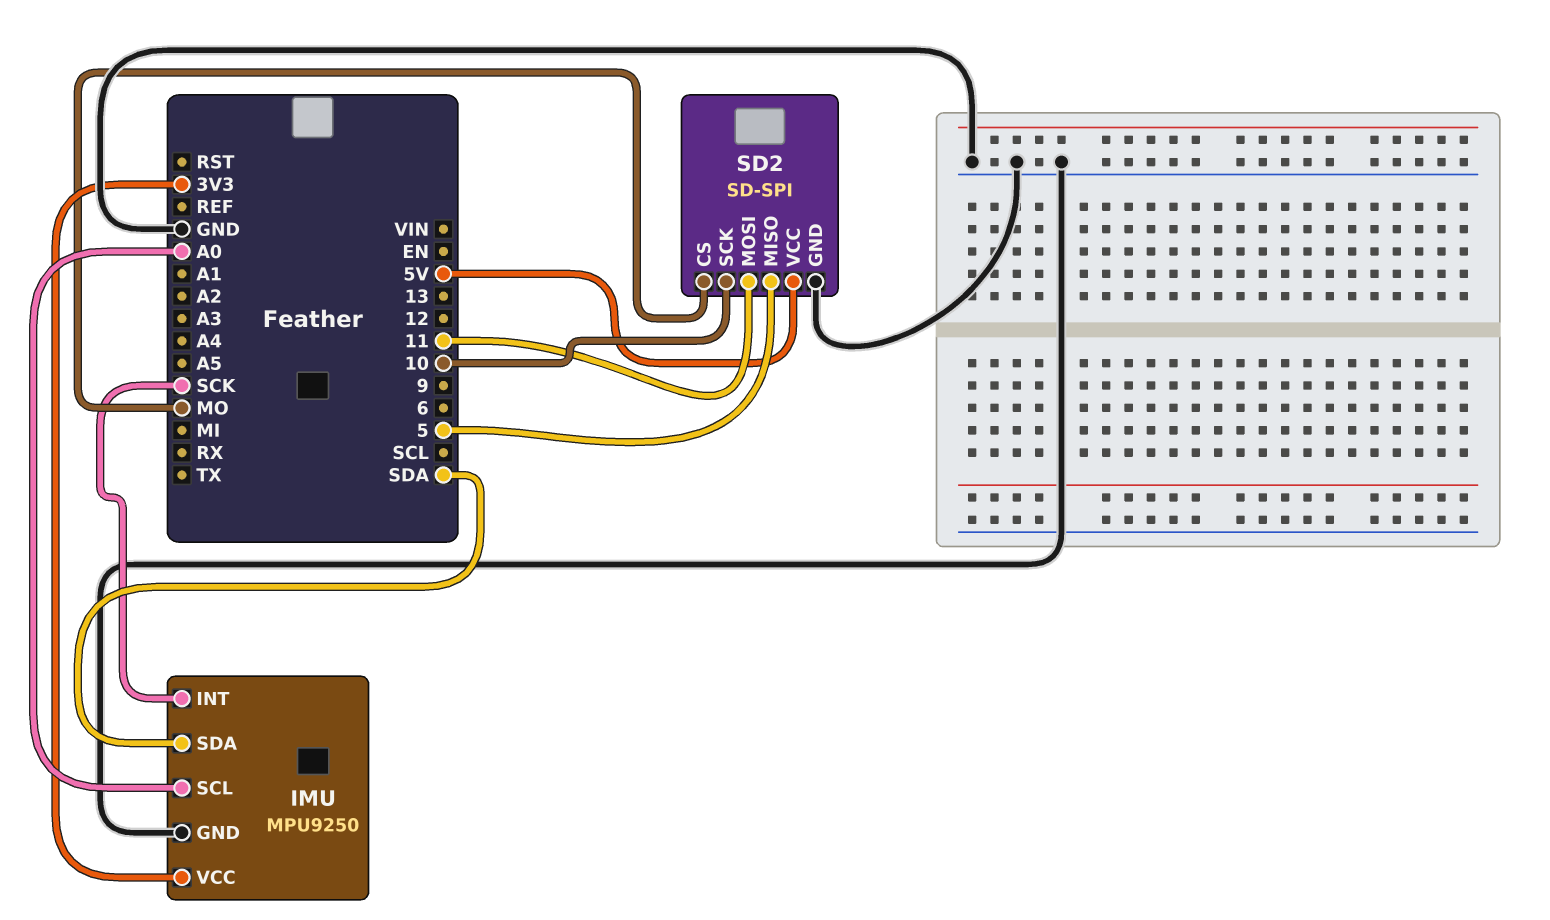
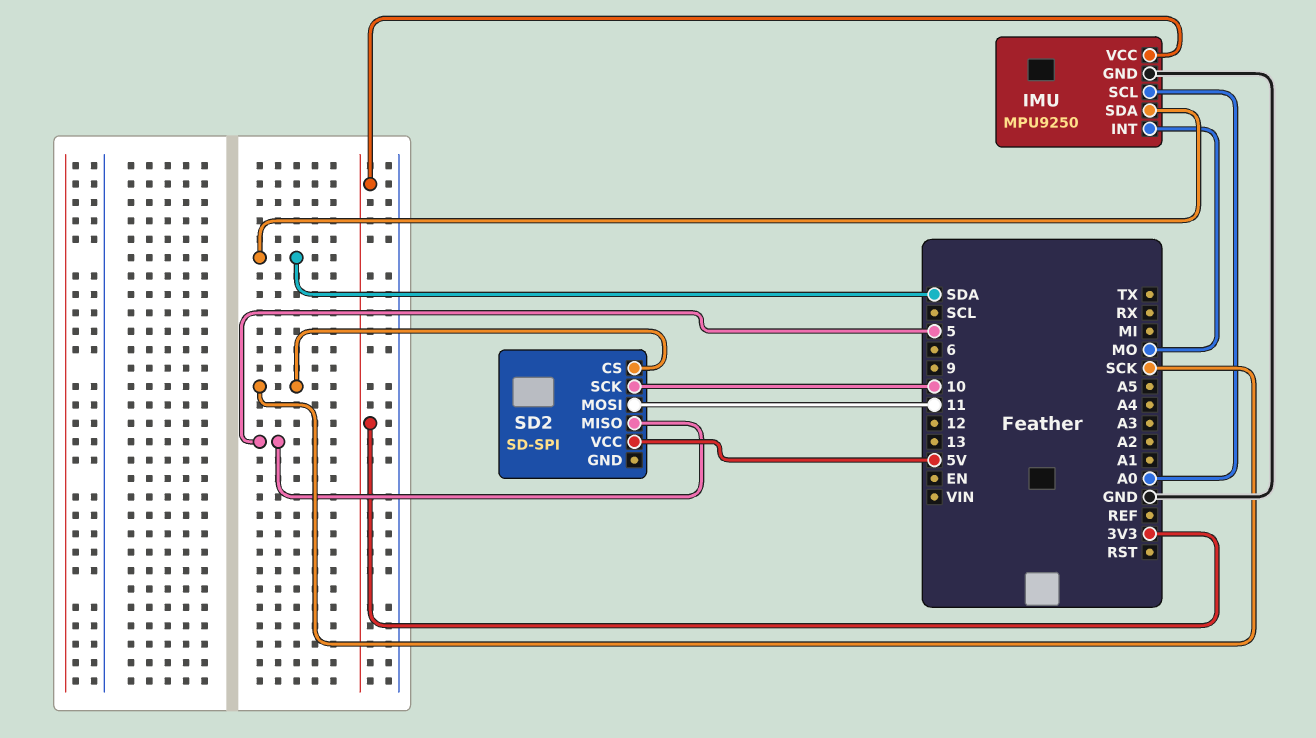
IMU pin INT: SCK -> MO
SD2 pin CS: MO -> SCK
SD2 pin GND: GND -> none

